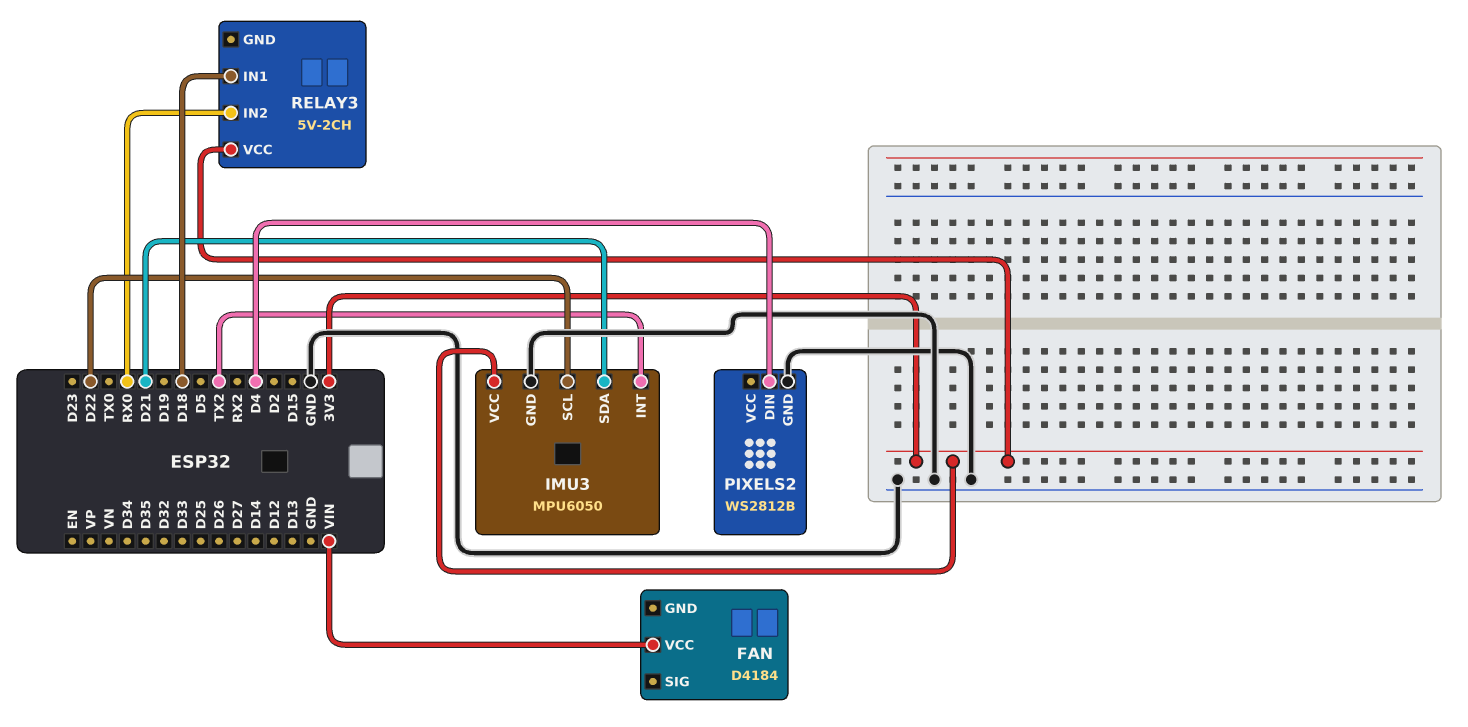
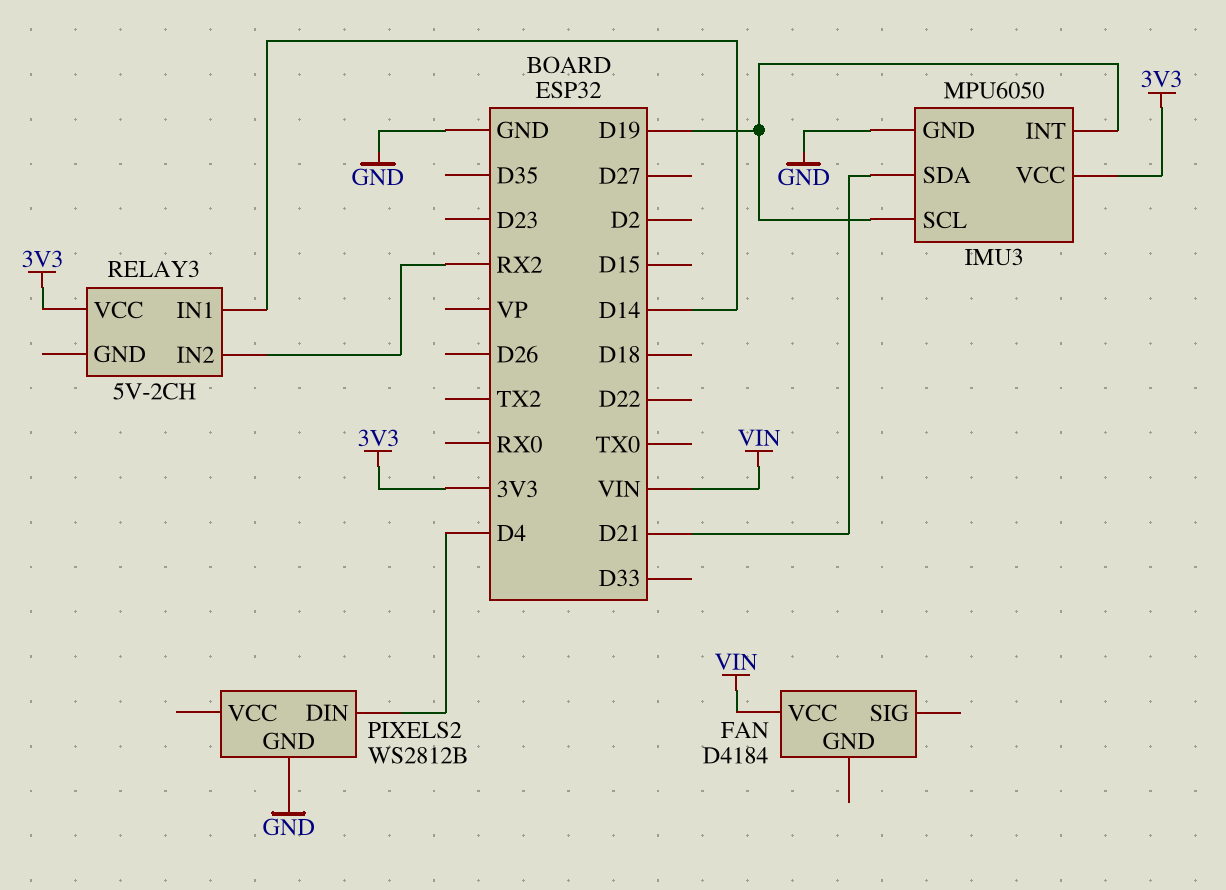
IMU3 pin INT: TX2 -> D19
IMU3 pin SCL: D22 -> D19
RELAY3 pin IN1: D18 -> D14
RELAY3 pin IN2: RX0 -> RX2

